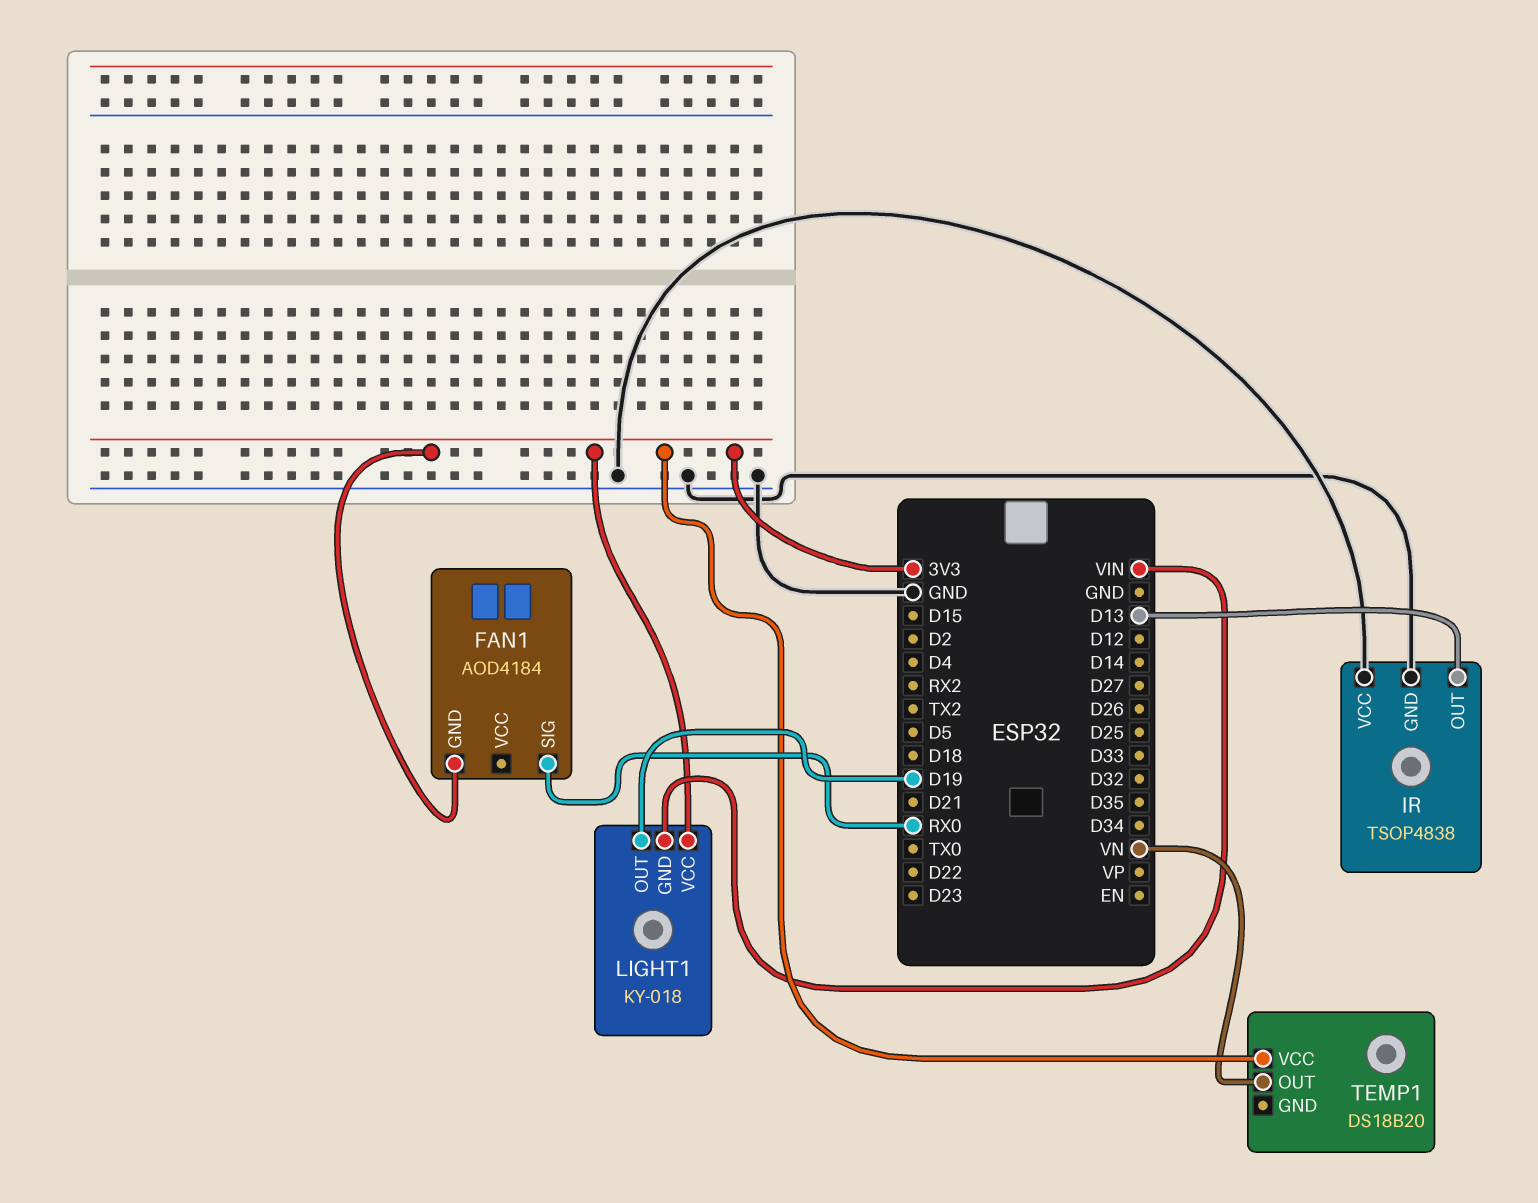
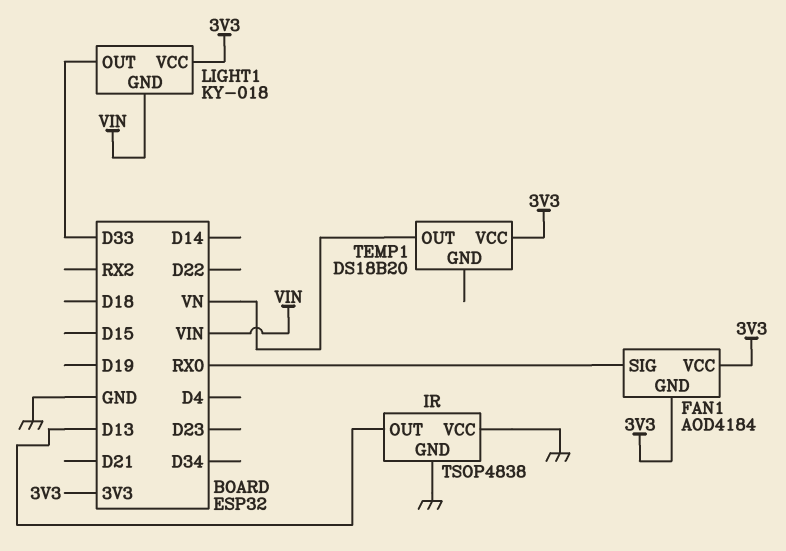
FAN1 pin VCC: none -> 3V3
LIGHT1 pin OUT: D19 -> D33

